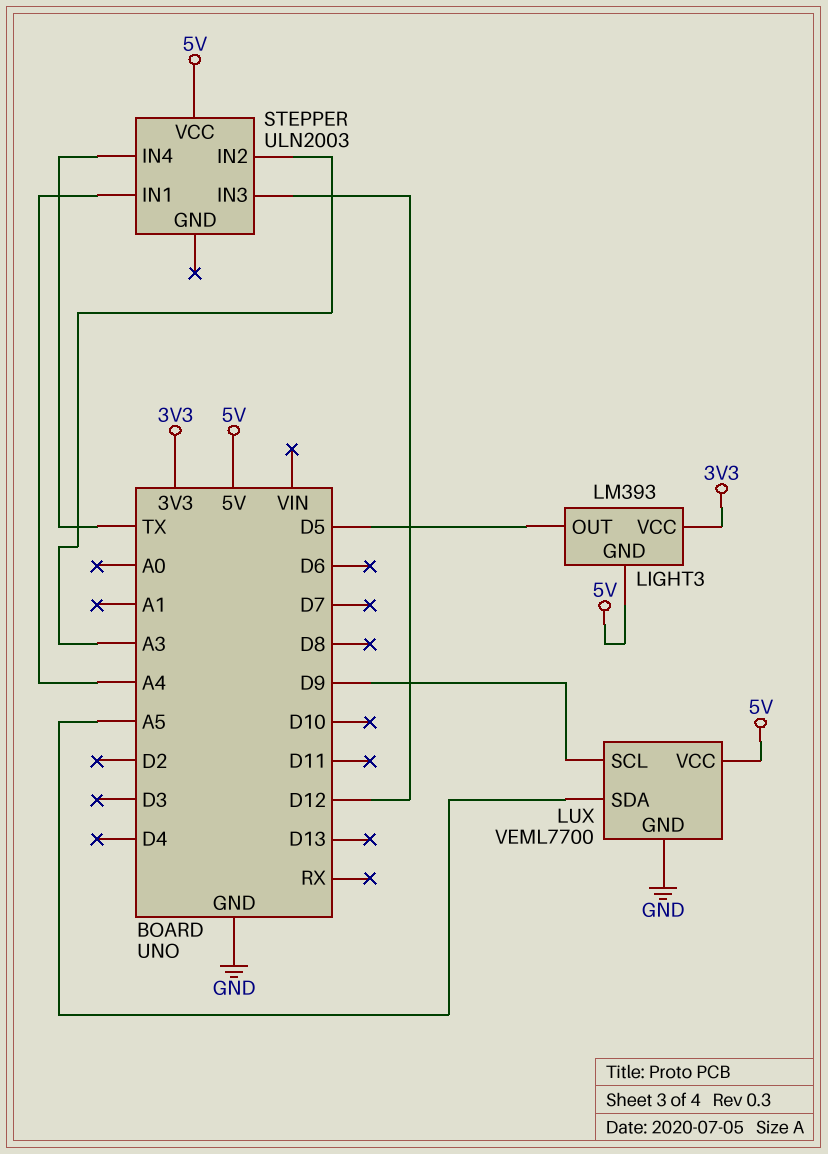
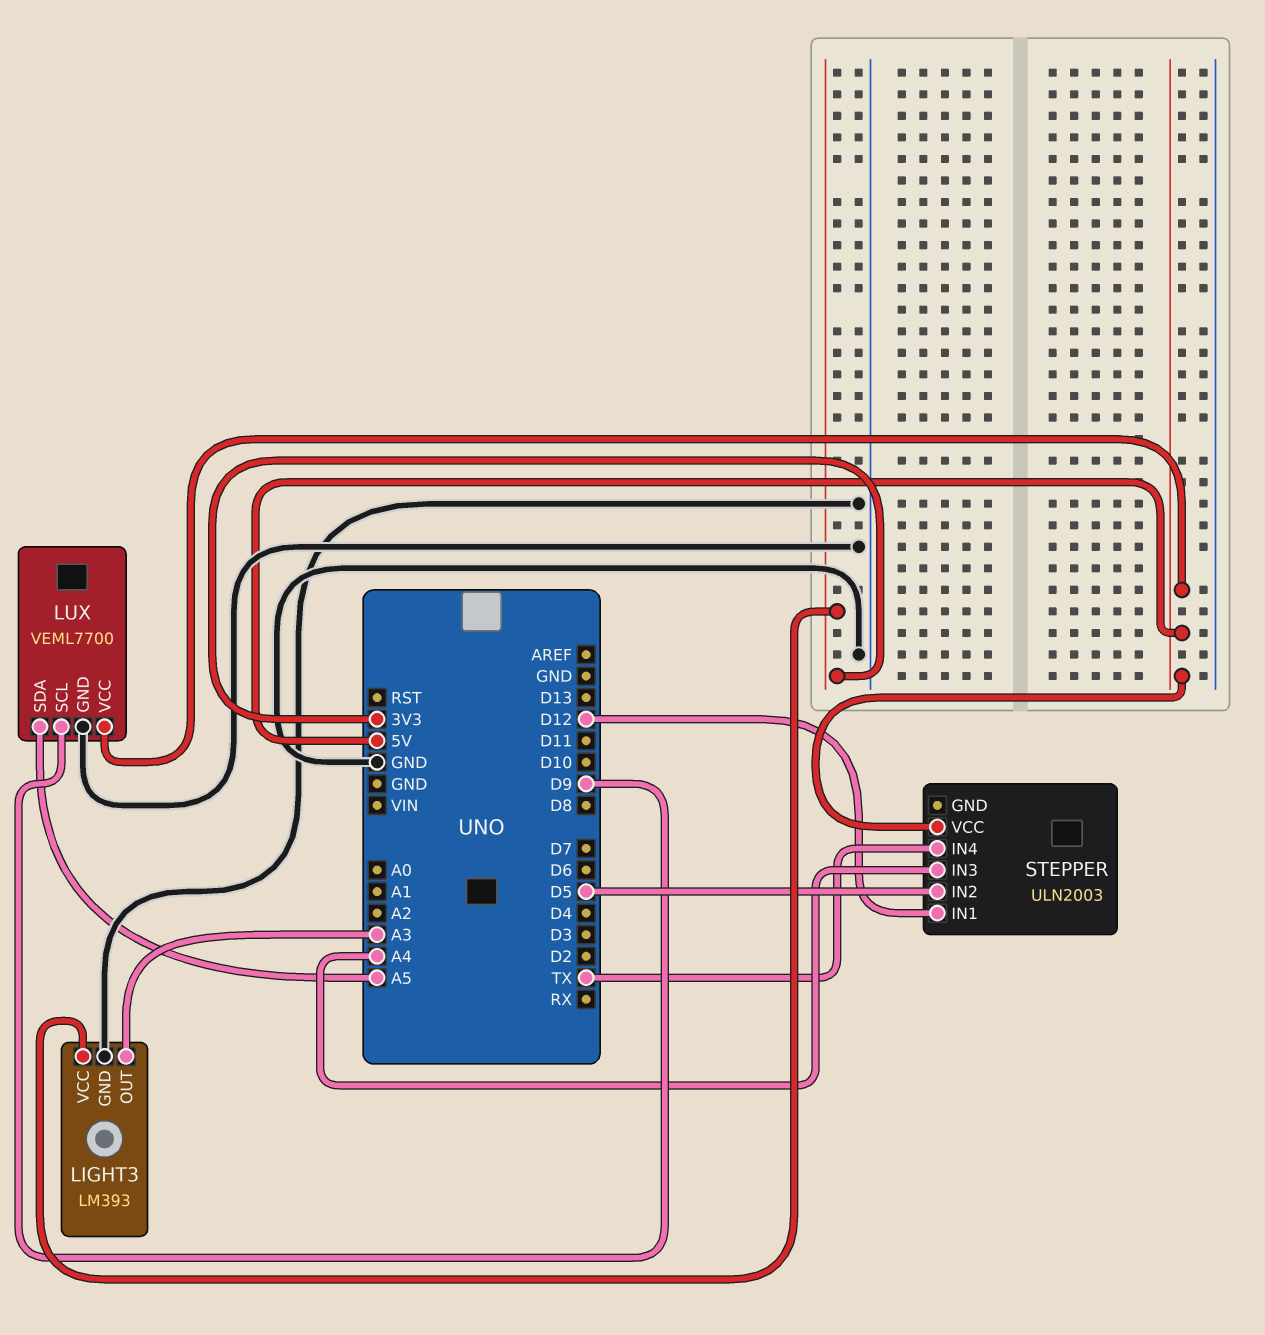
LIGHT3 pin GND: 5V -> GND
LIGHT3 pin OUT: D5 -> A3
STEPPER pin IN1: A4 -> D12
STEPPER pin IN2: A3 -> D5
STEPPER pin IN3: D12 -> A4

